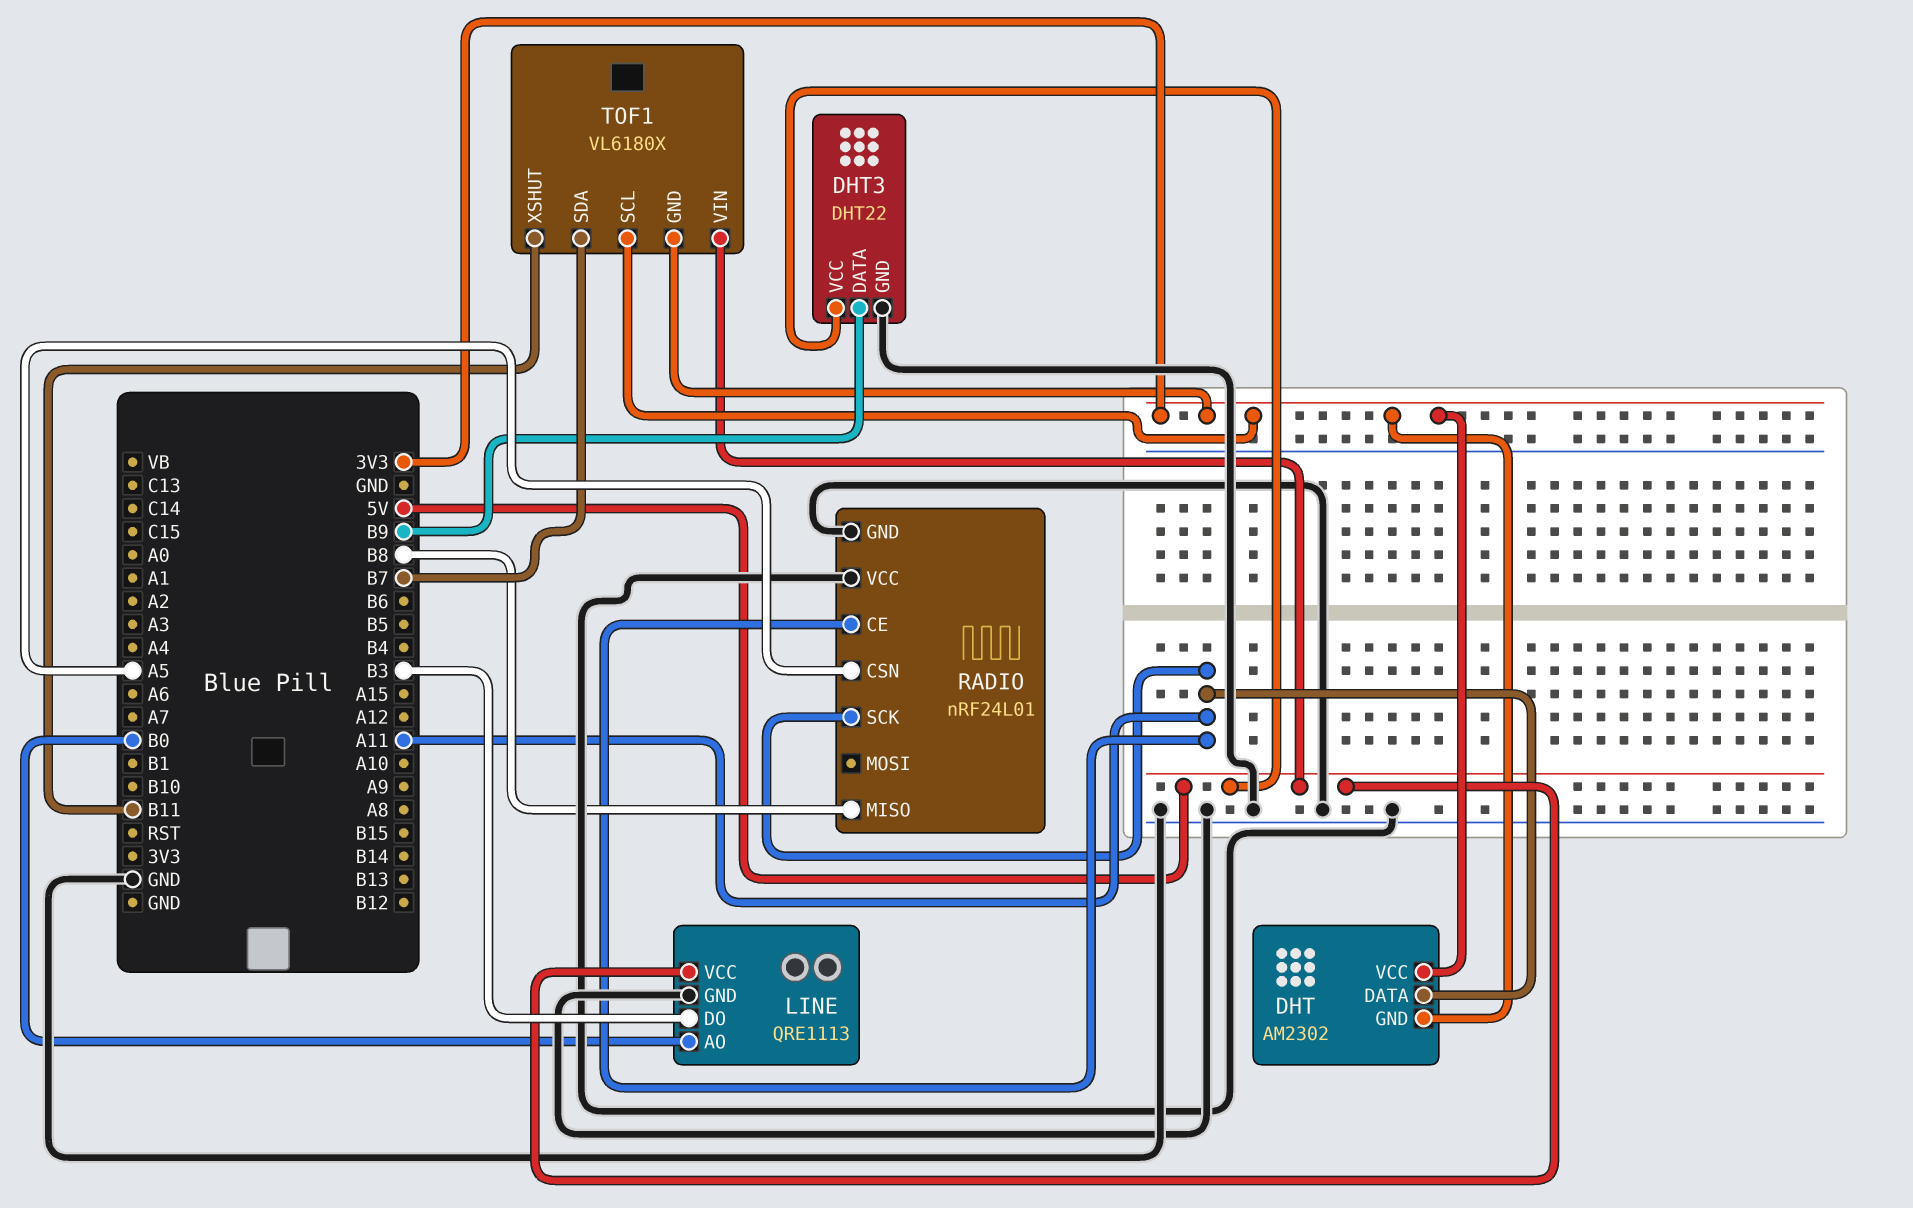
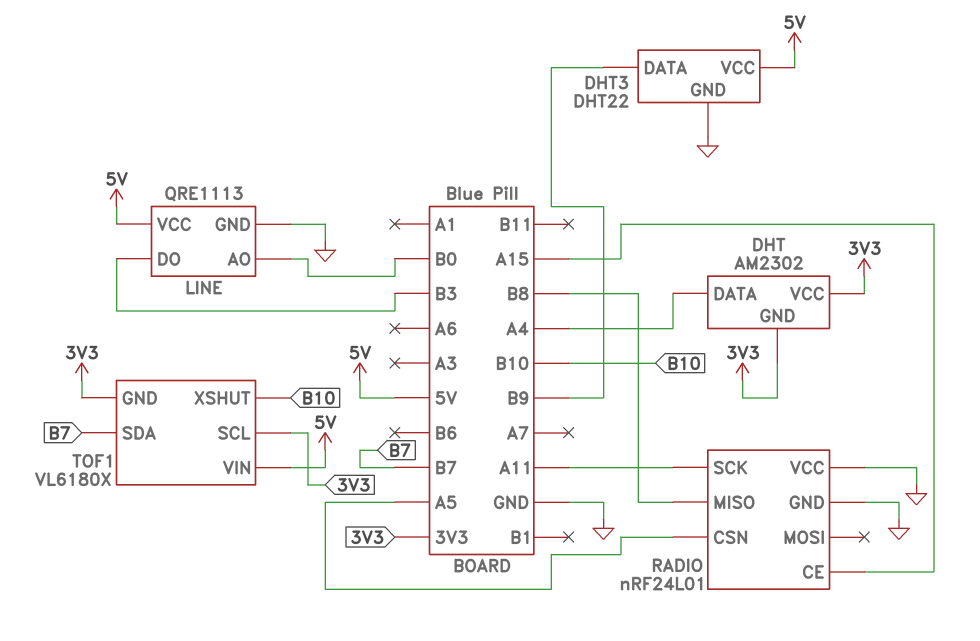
DHT pin DATA: A11 -> A4
RADIO pin CE: A11 -> A15
TOF1 pin XSHUT: B11 -> B10

